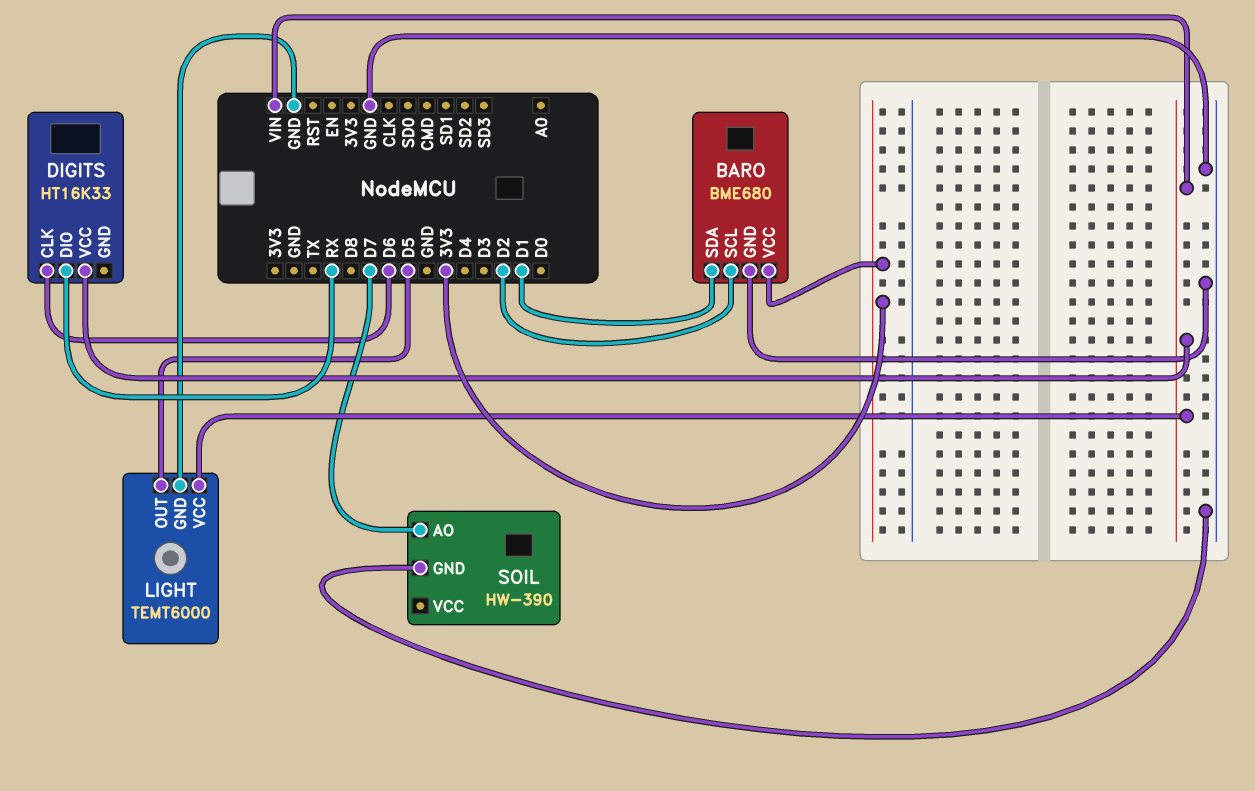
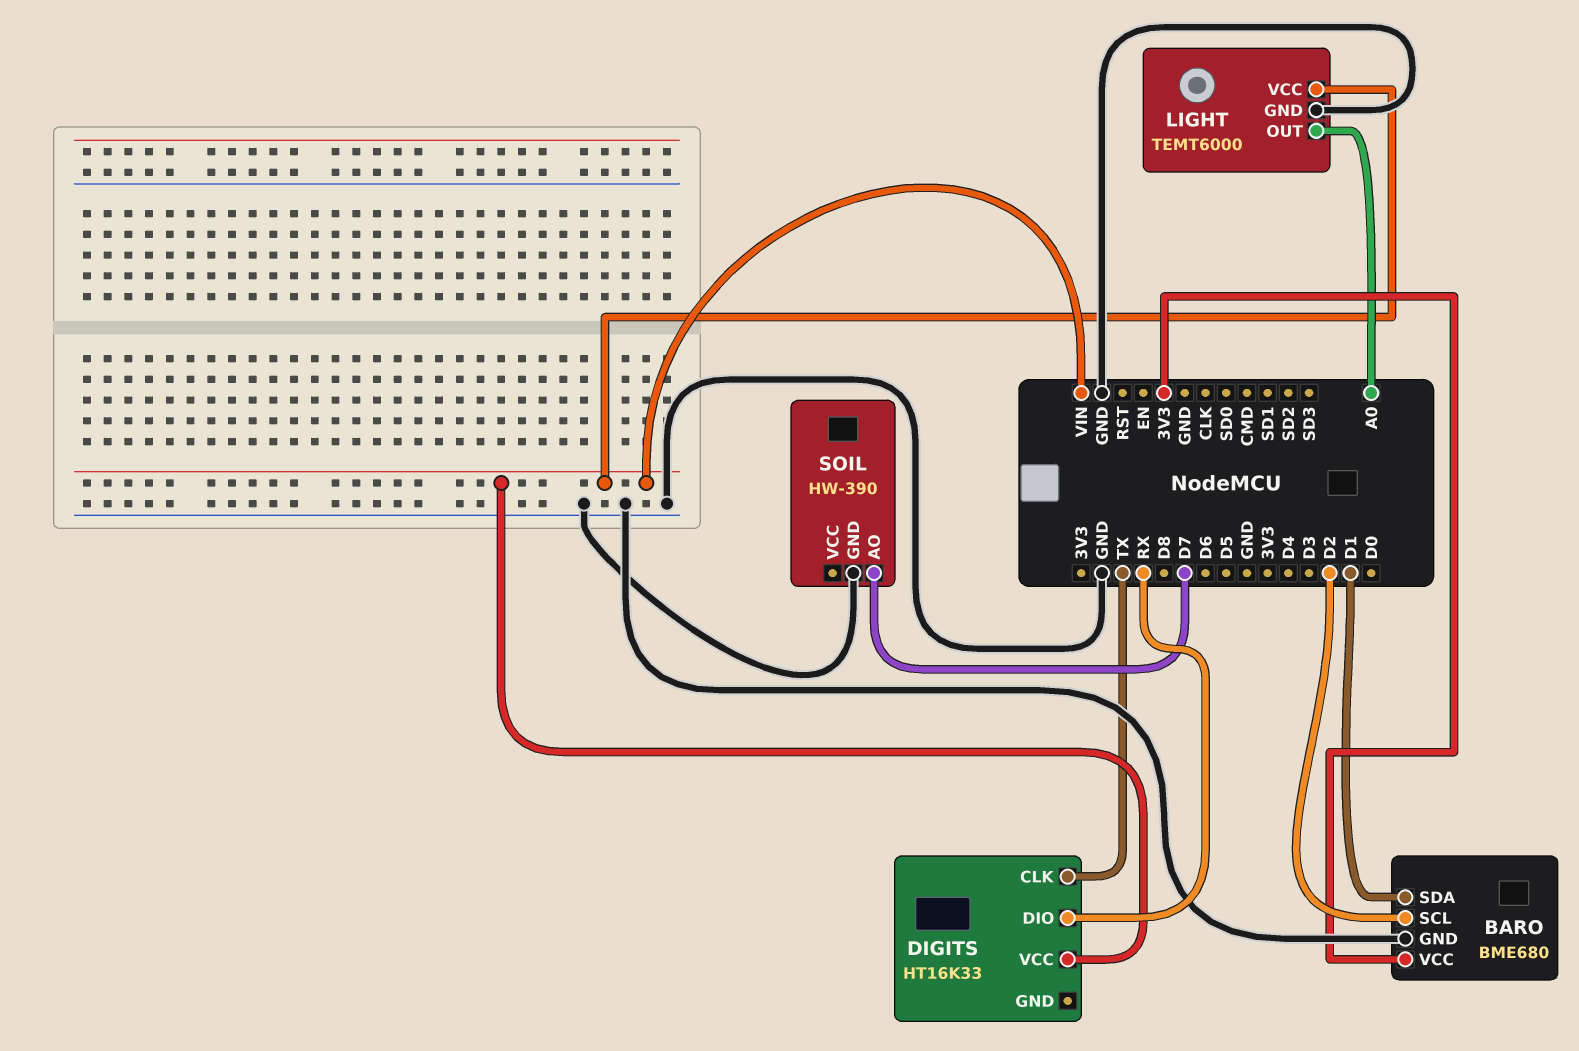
DIGITS pin CLK: D6 -> TX
LIGHT pin OUT: D5 -> A0

